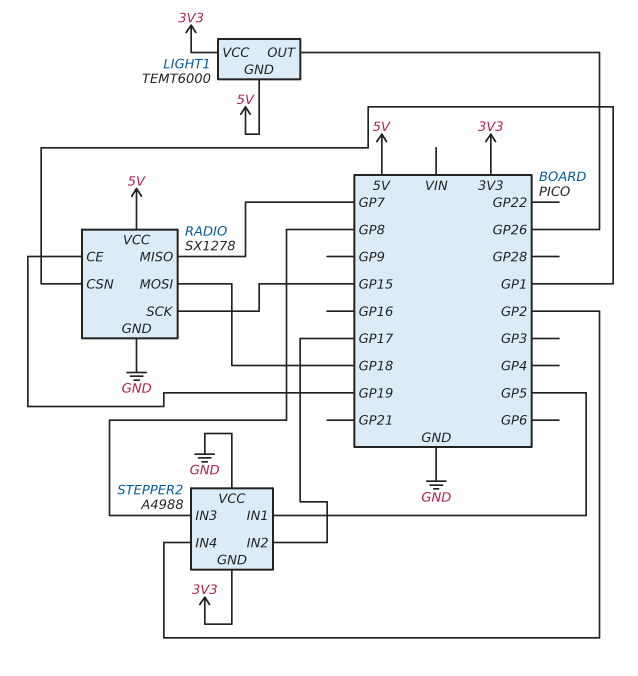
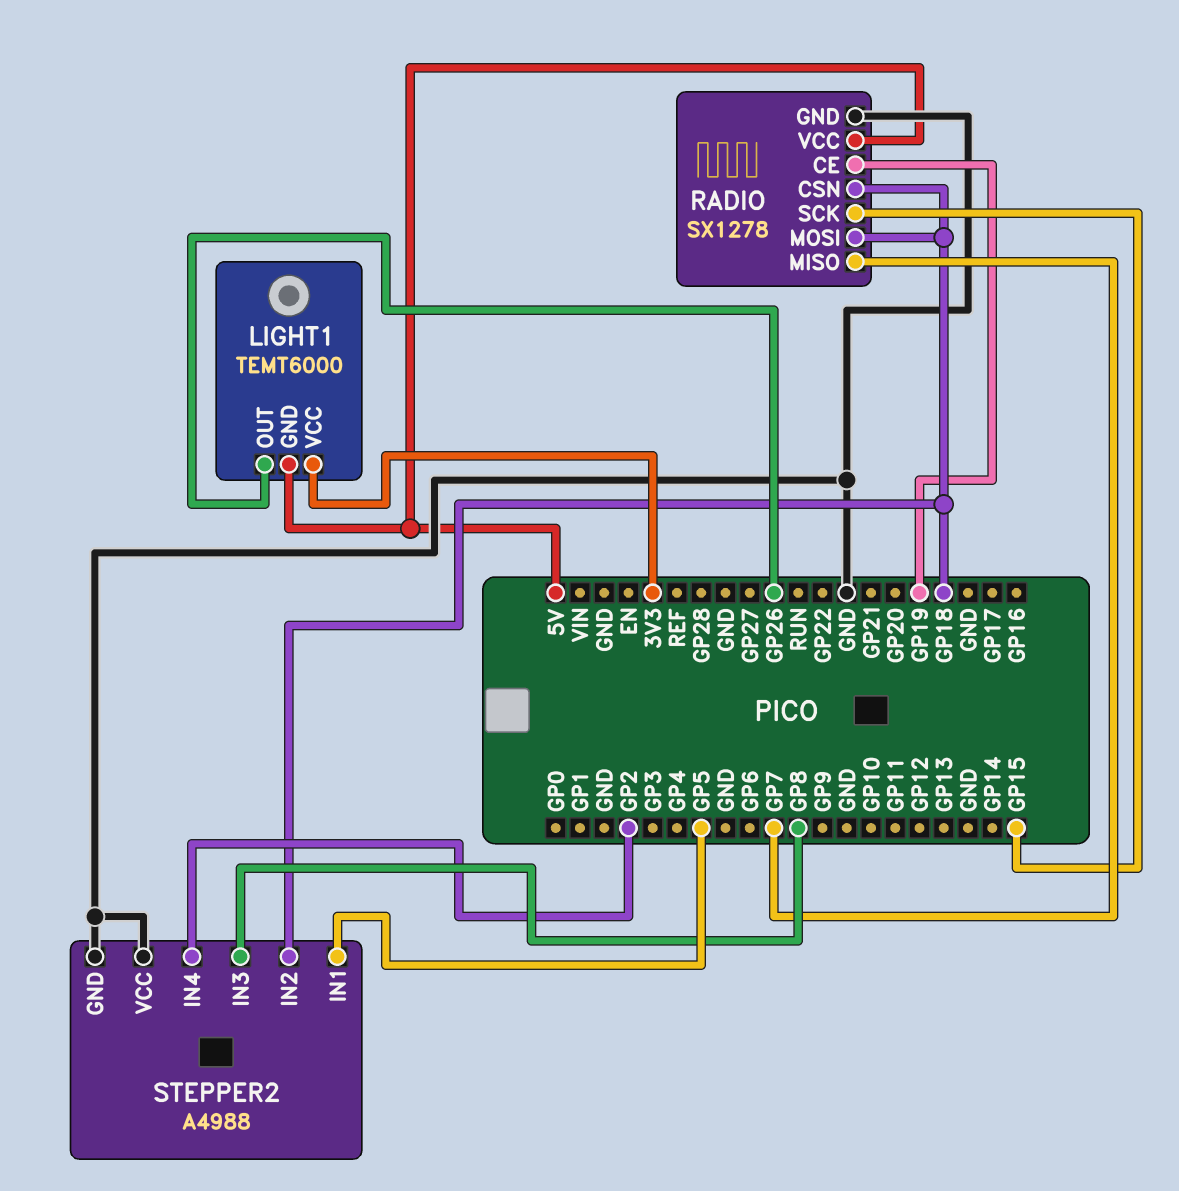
RADIO pin CSN: GP1 -> GP18
STEPPER2 pin GND: 3V3 -> GND
STEPPER2 pin IN2: GP17 -> GP18

